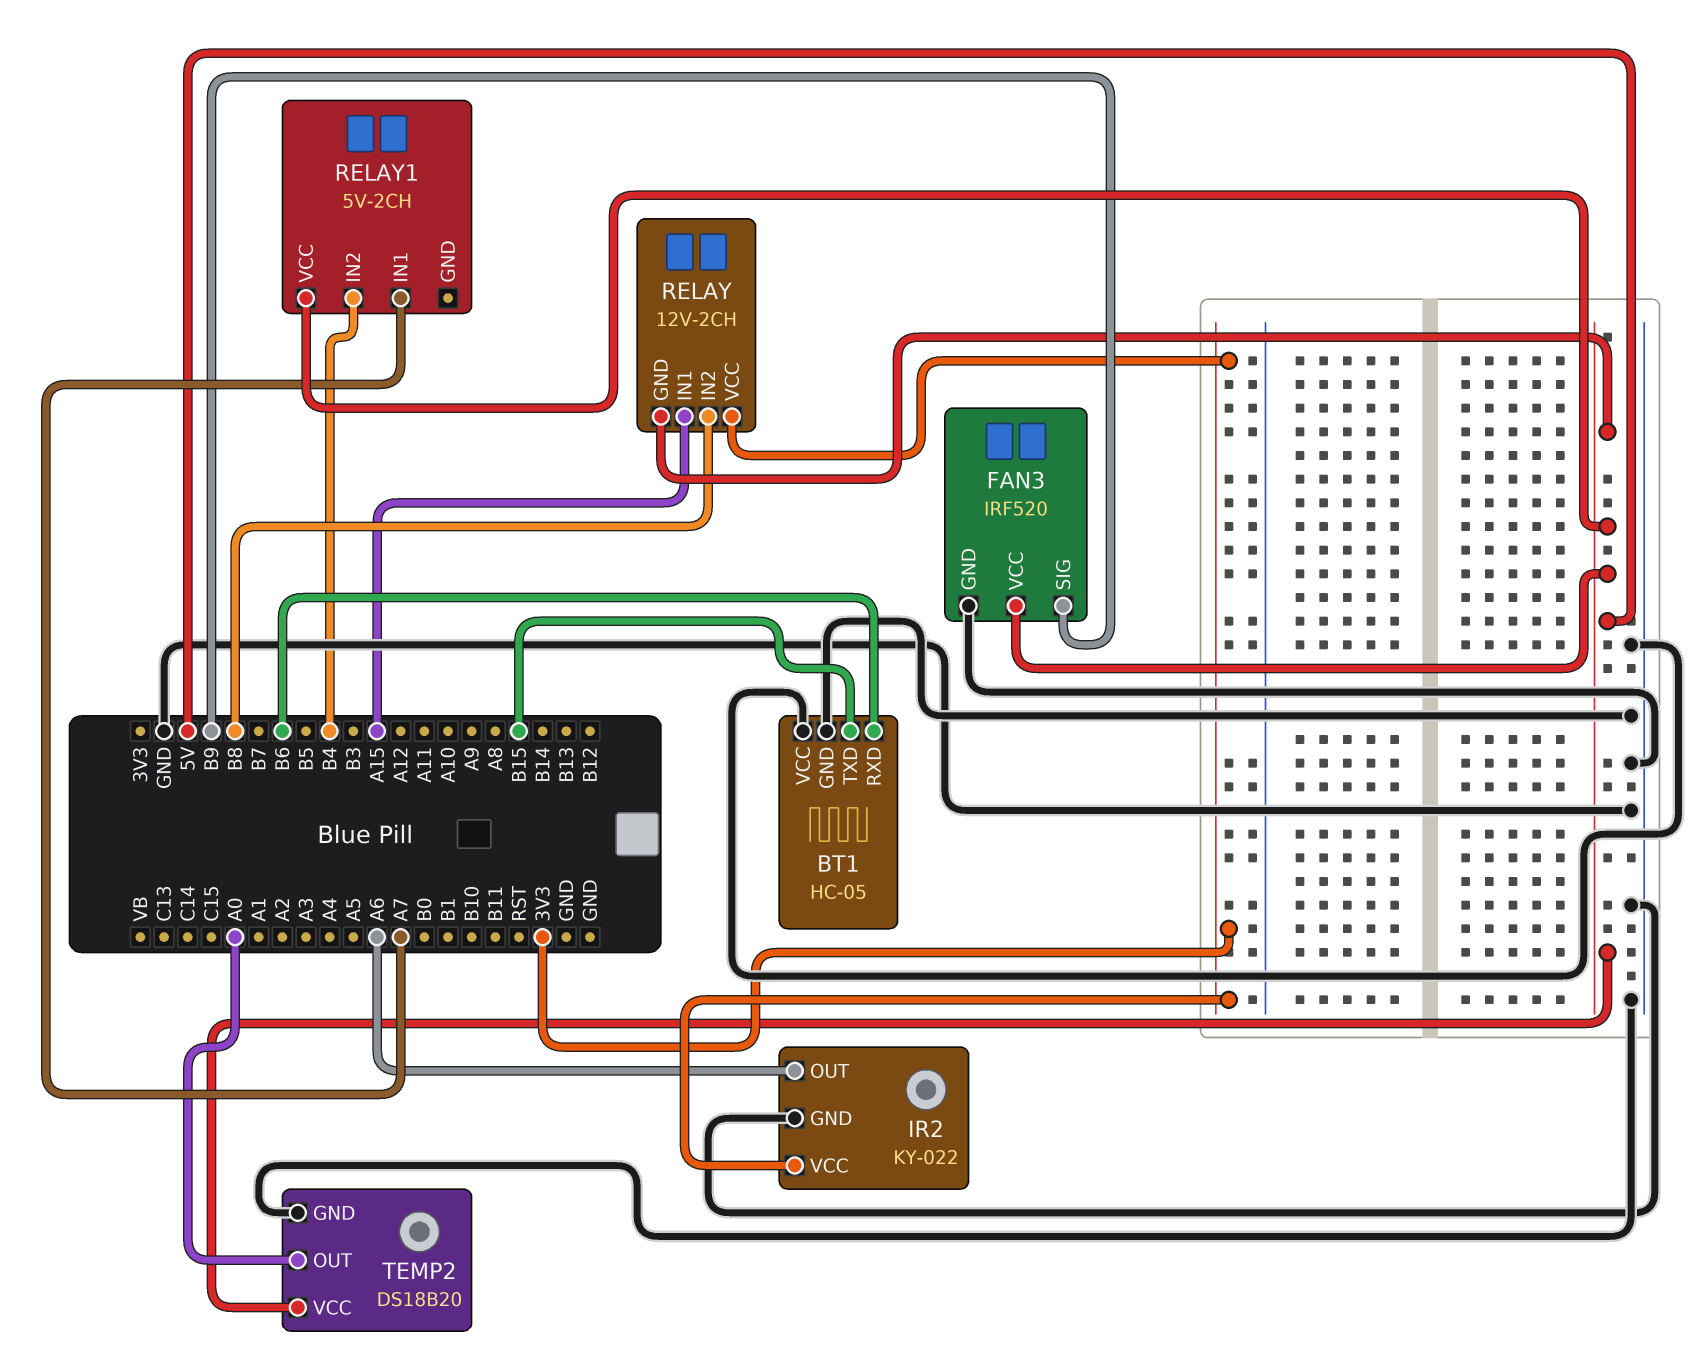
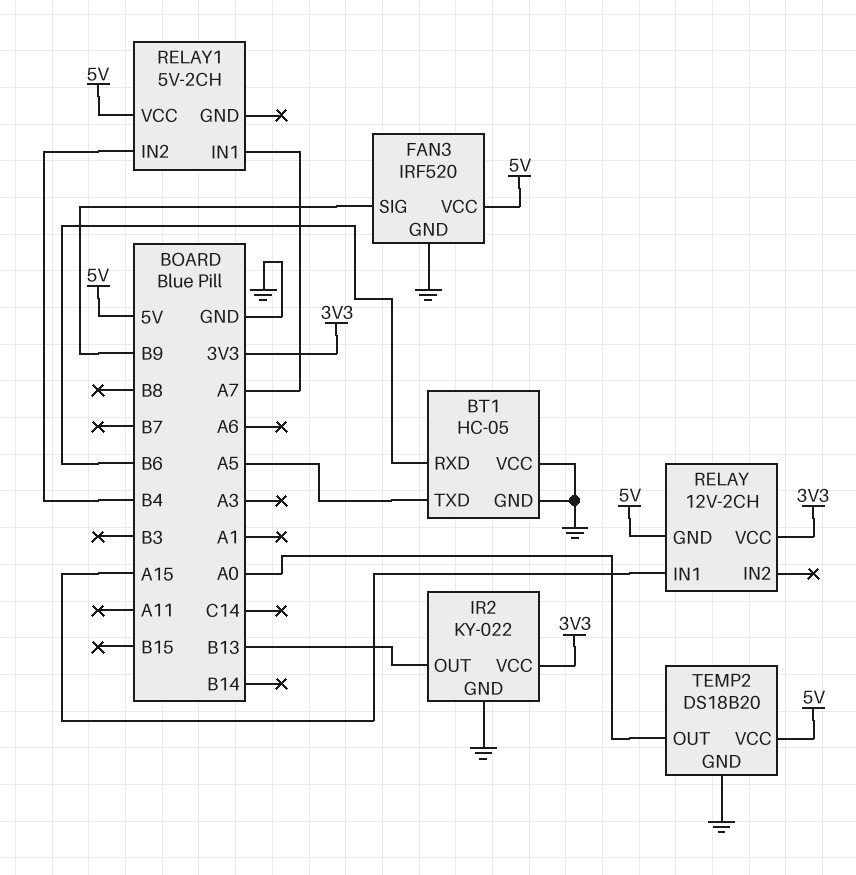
BT1 pin TXD: B15 -> A5
IR2 pin OUT: A6 -> B13
RELAY pin IN2: B8 -> none

